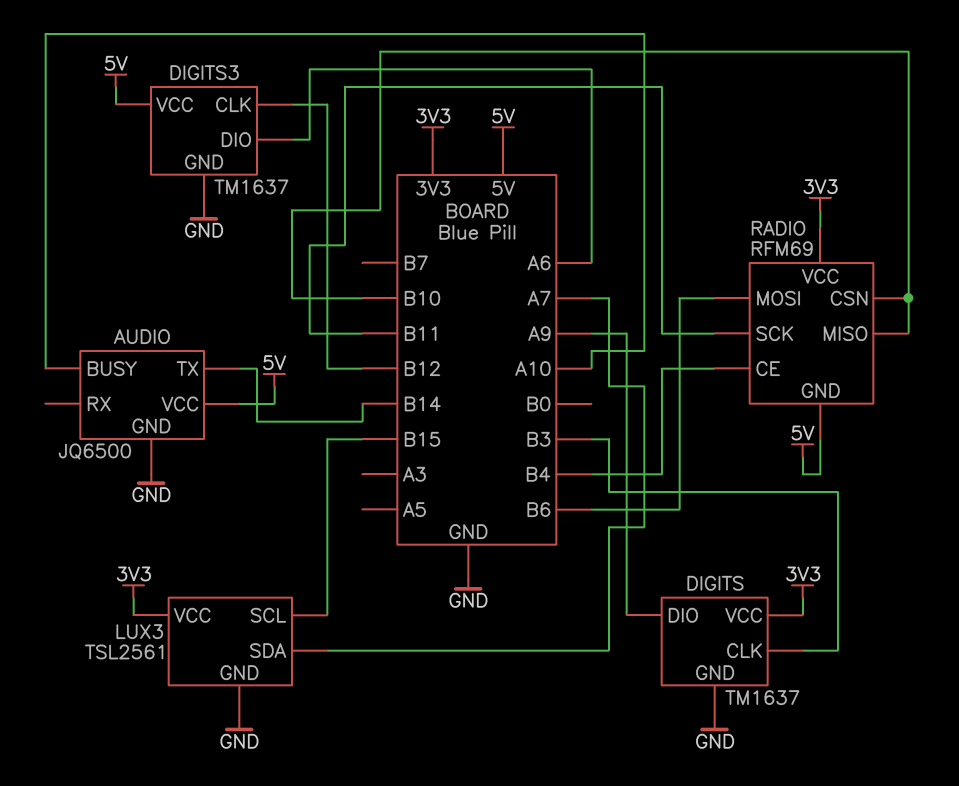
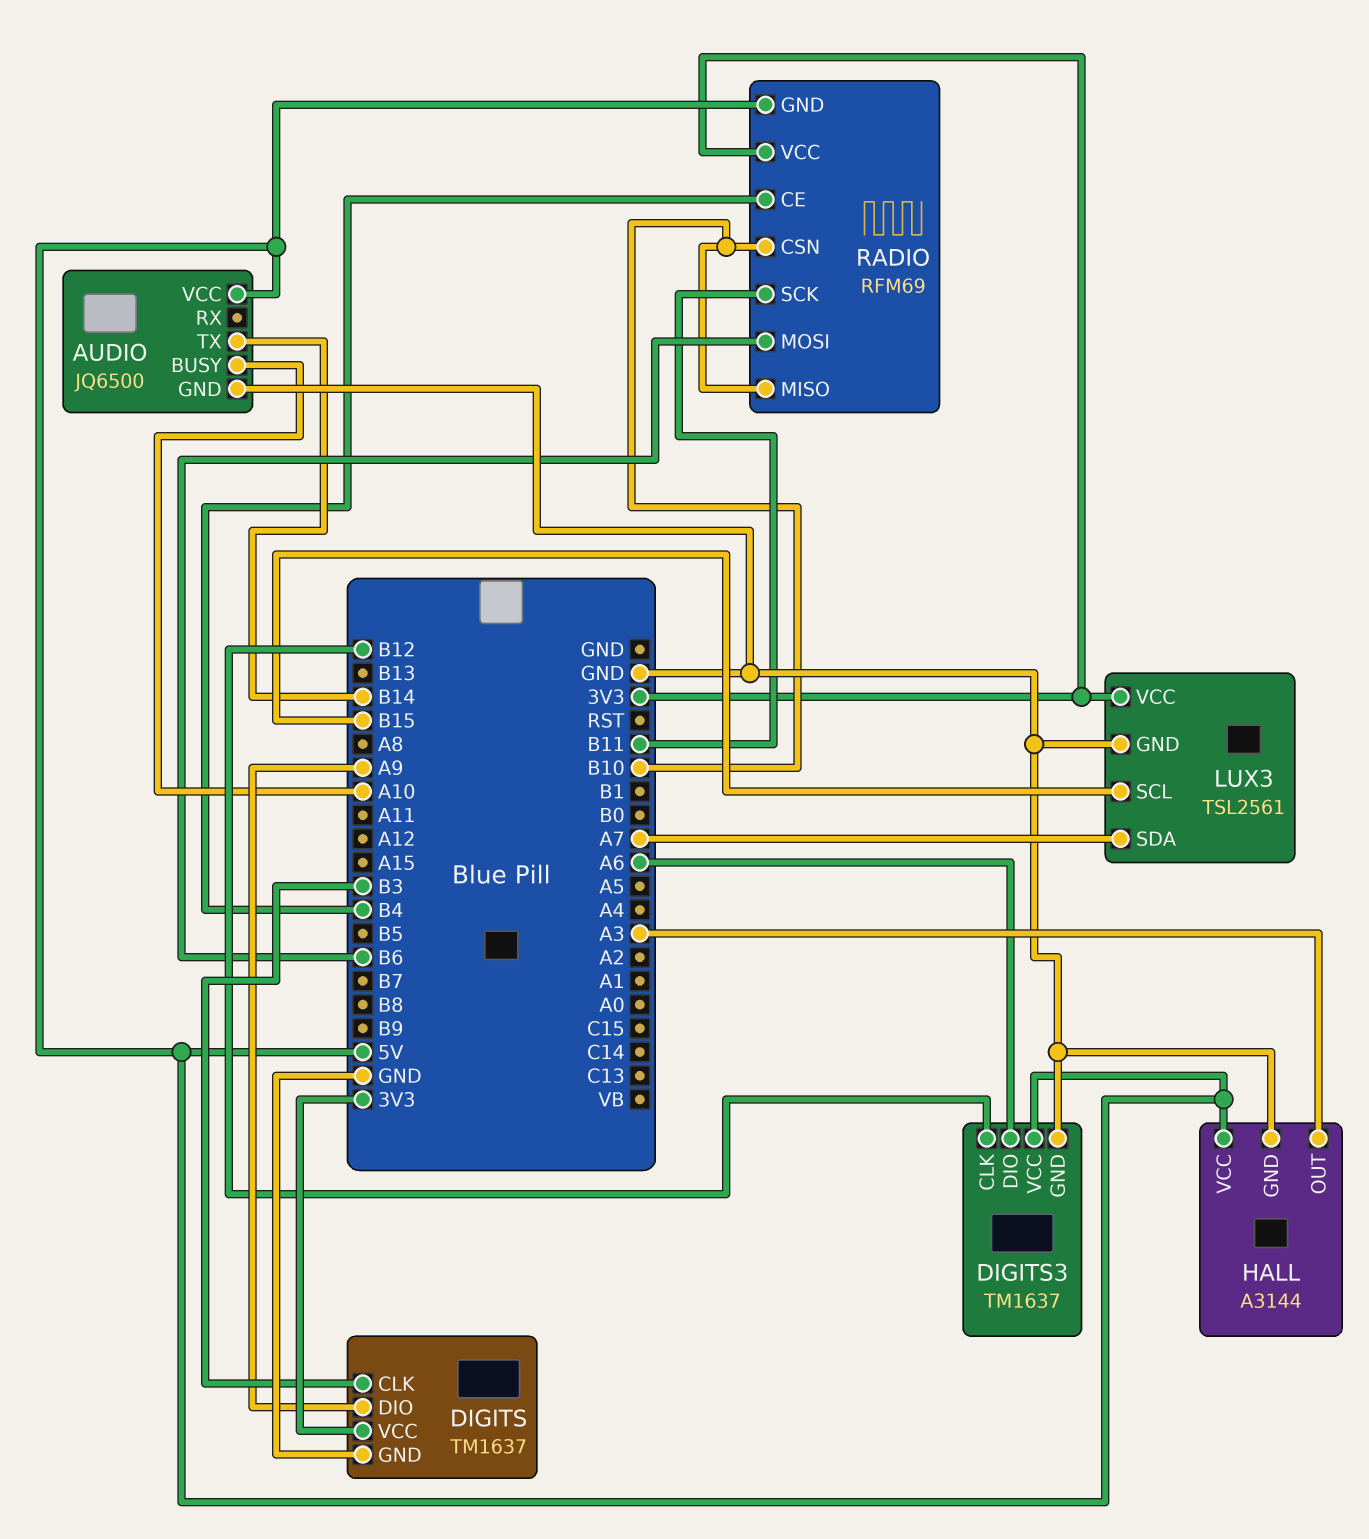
HALL: none -> A3144
HALL pin GND: none -> GND
HALL pin OUT: none -> A3
HALL pin VCC: none -> 5V

